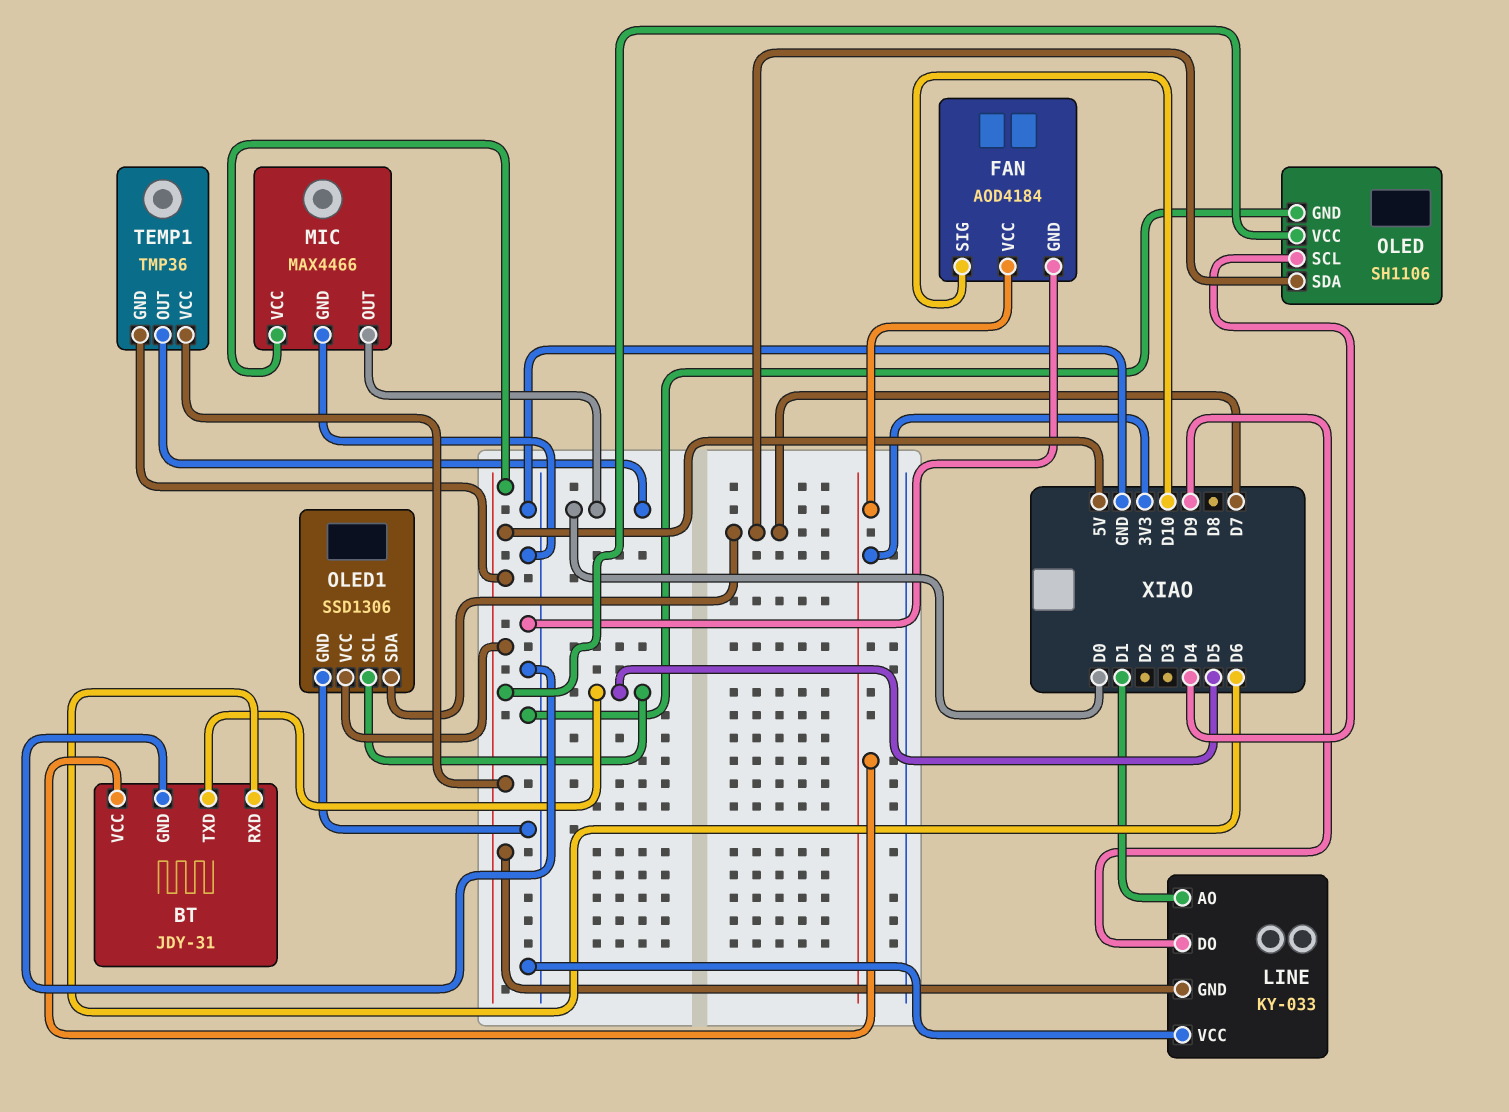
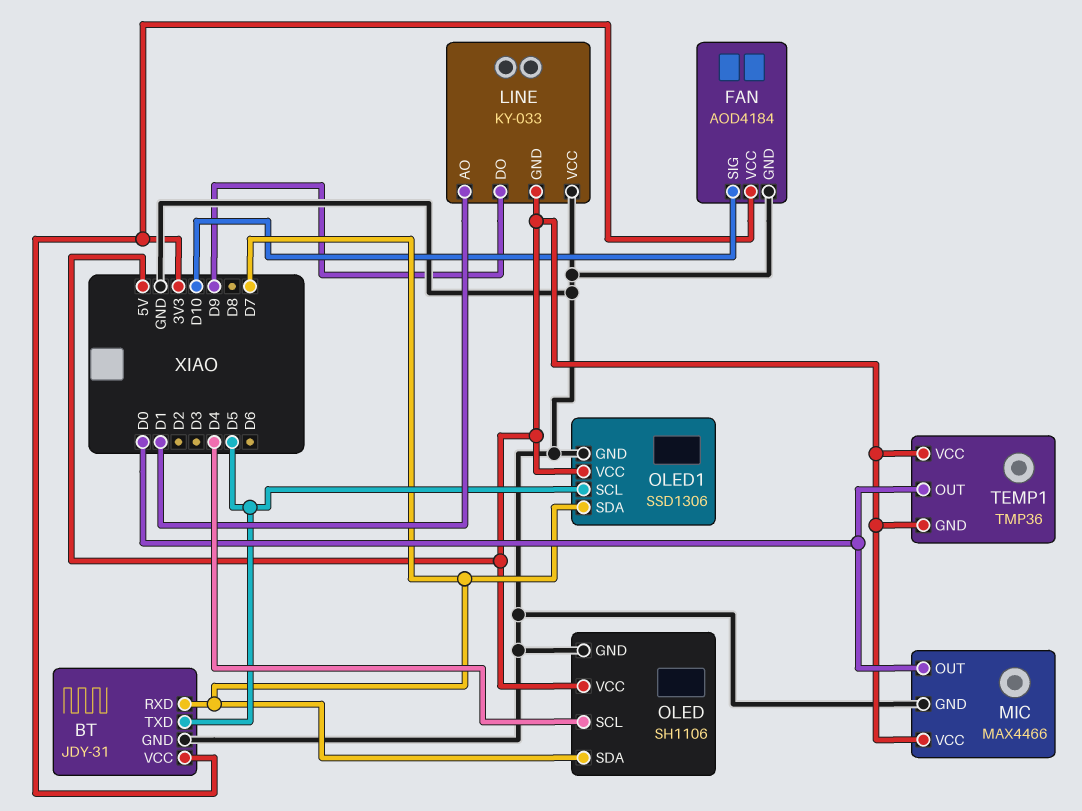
BT pin RXD: D6 -> D7

